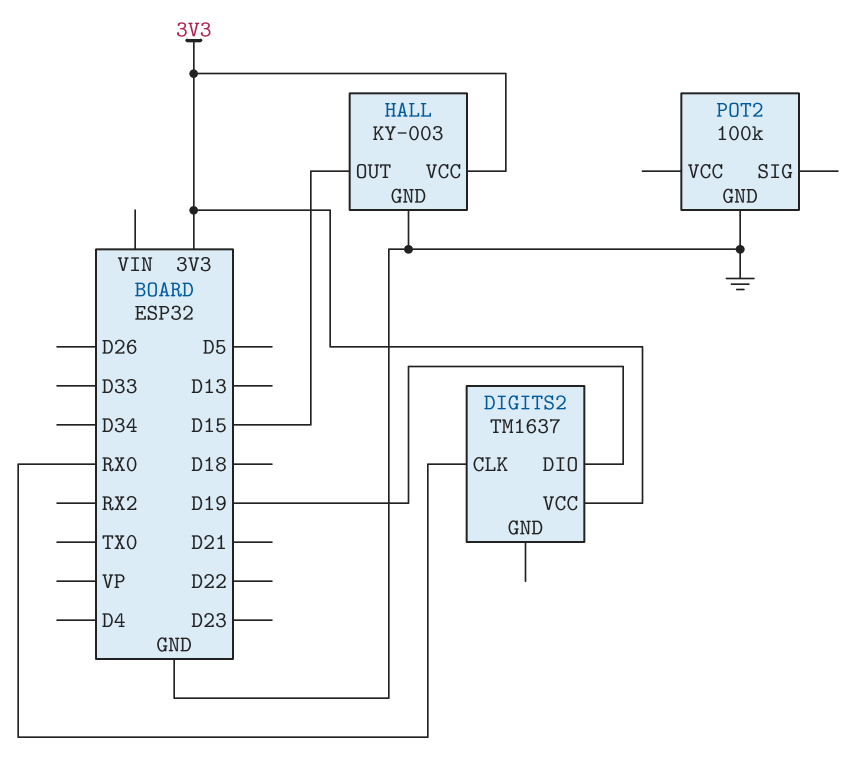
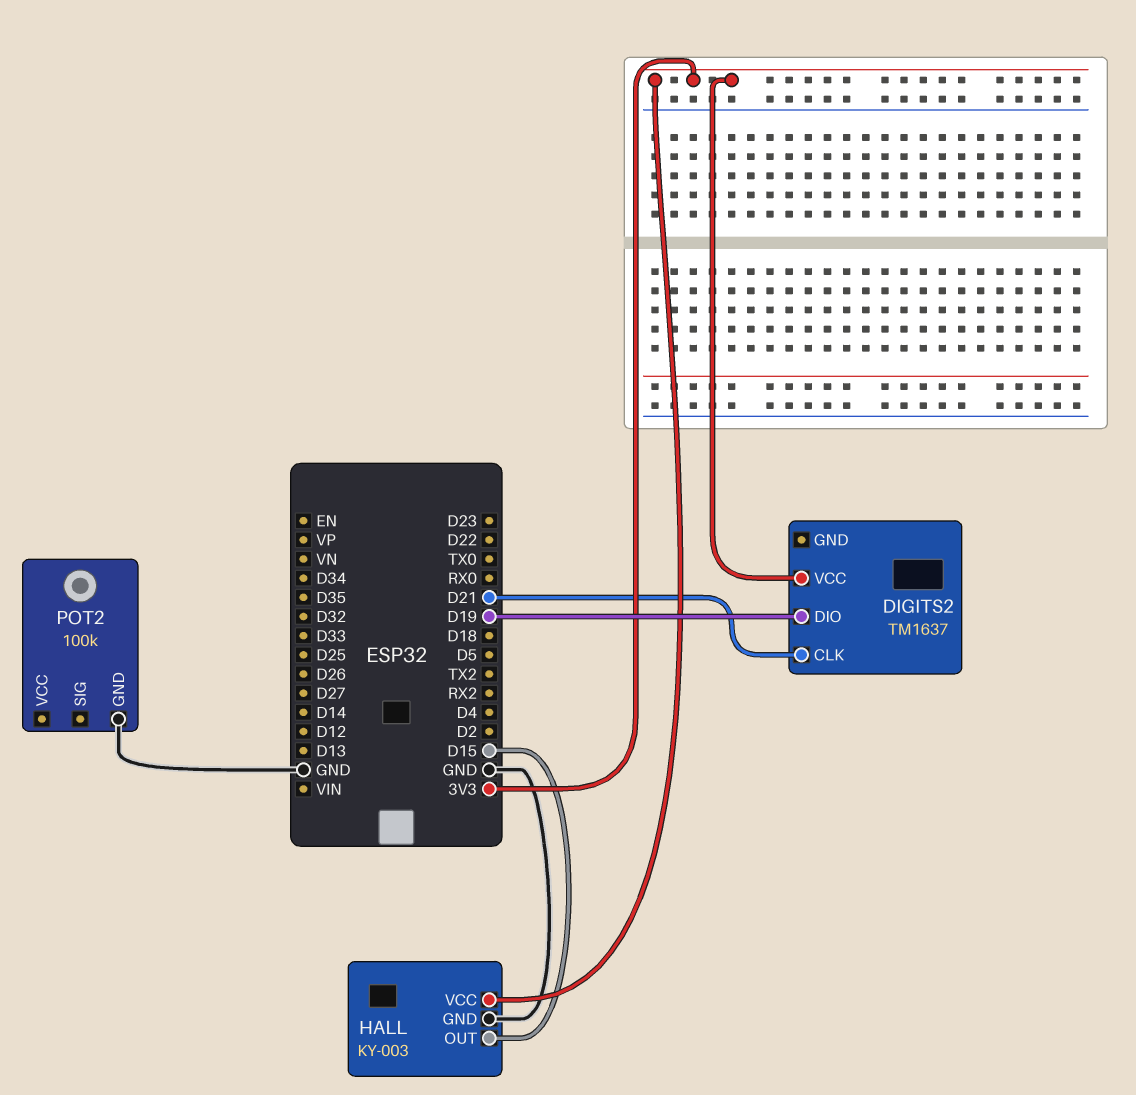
DIGITS2 pin CLK: RX0 -> D21

